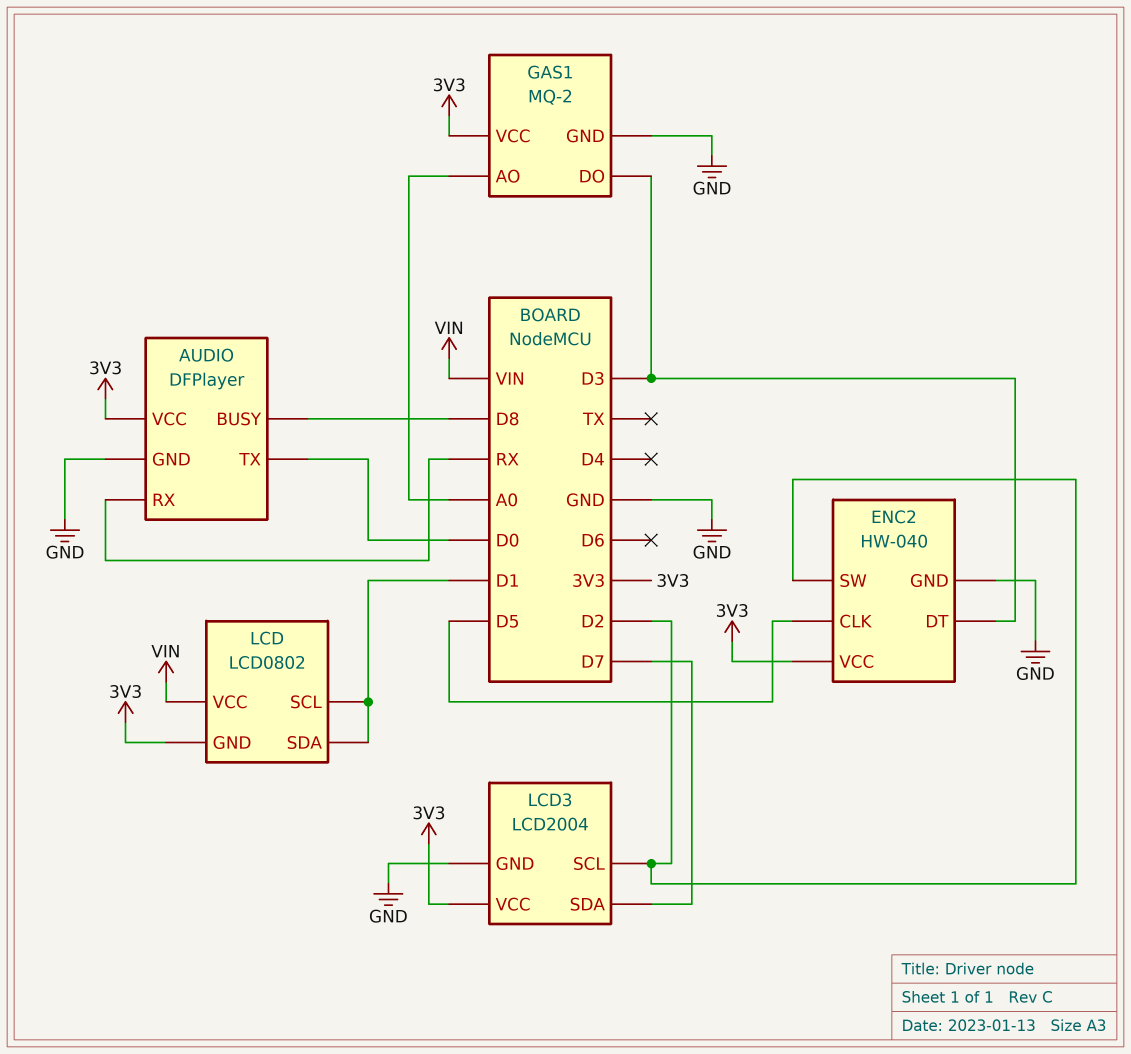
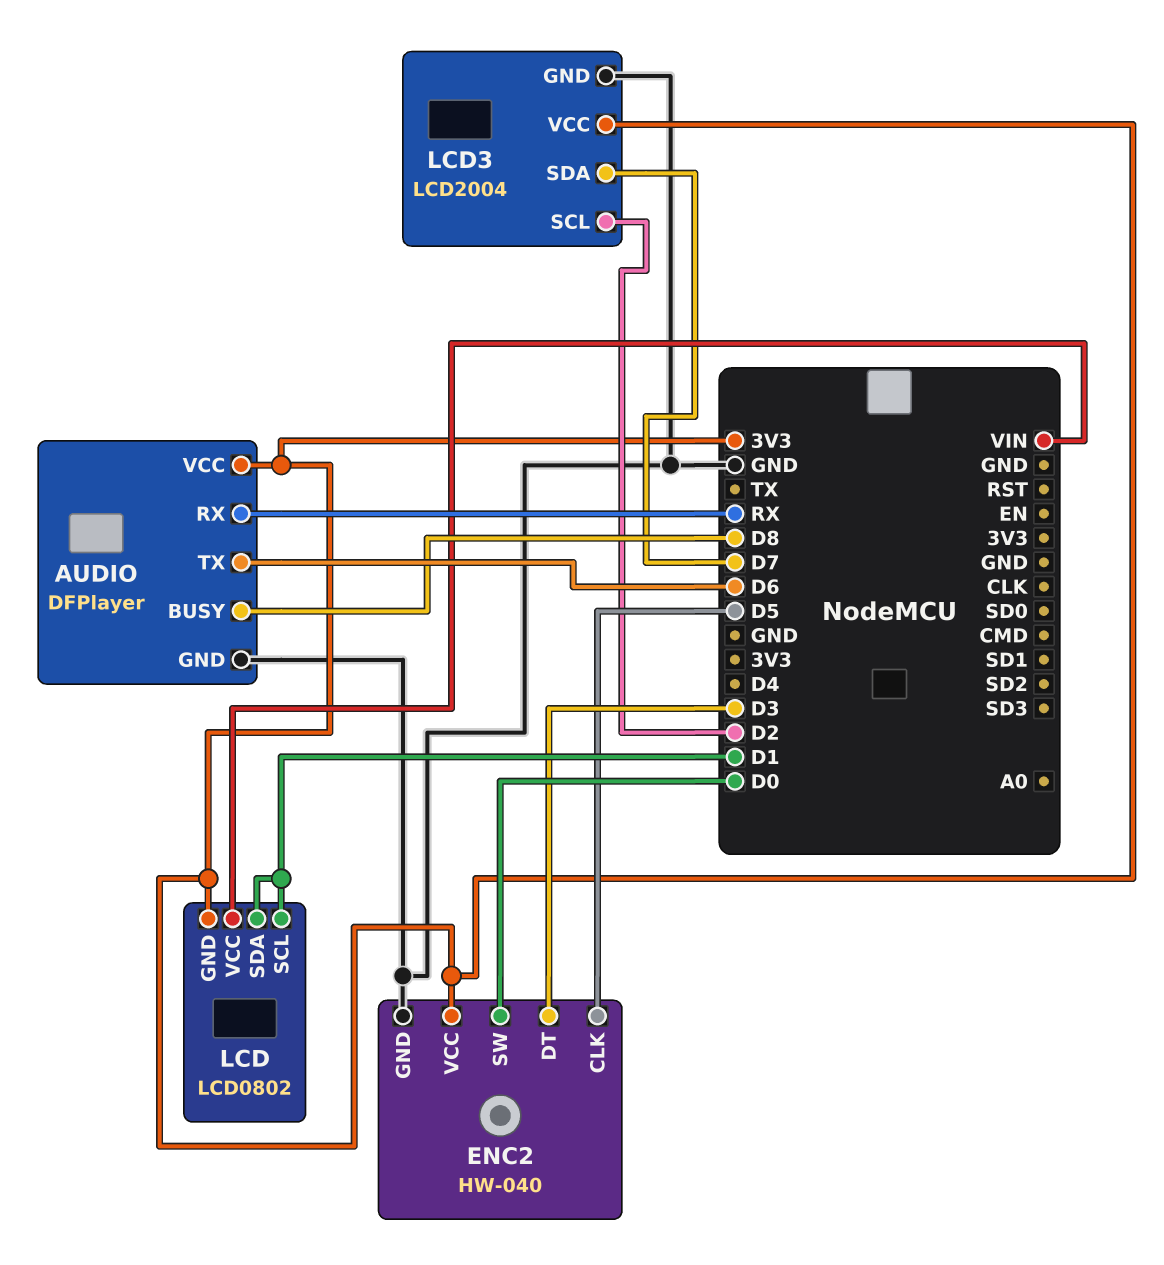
AUDIO pin TX: D0 -> D6
ENC2 pin SW: D2 -> D0
GAS1: MQ-2 -> none
GAS1 pin AO: A0 -> none
GAS1 pin DO: D3 -> none
GAS1 pin GND: GND -> none
GAS1 pin VCC: 3V3 -> none

